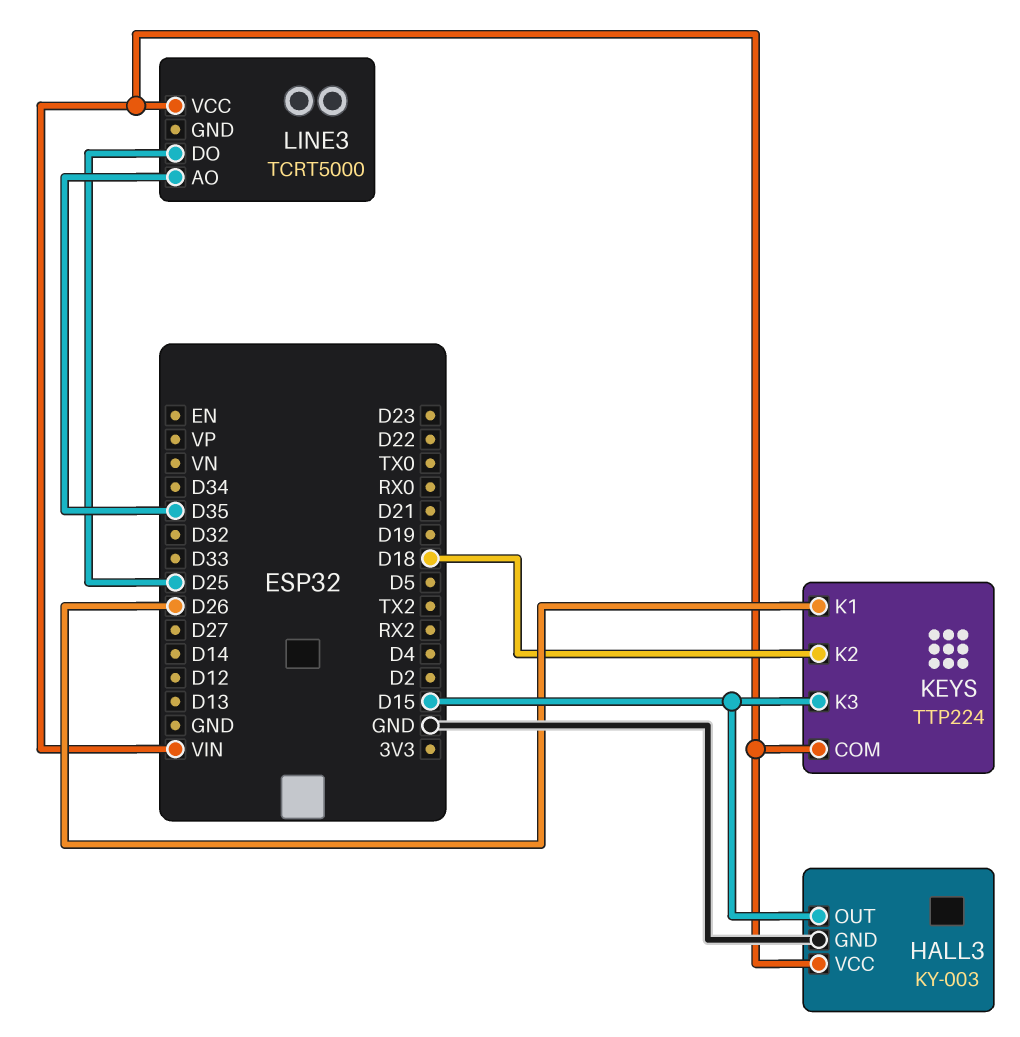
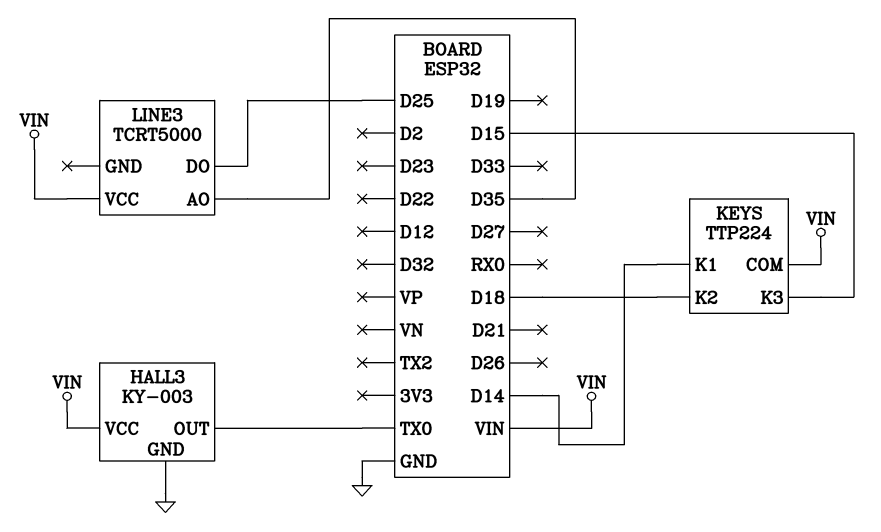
HALL3 pin OUT: D15 -> TX0
KEYS pin K1: D26 -> D14

